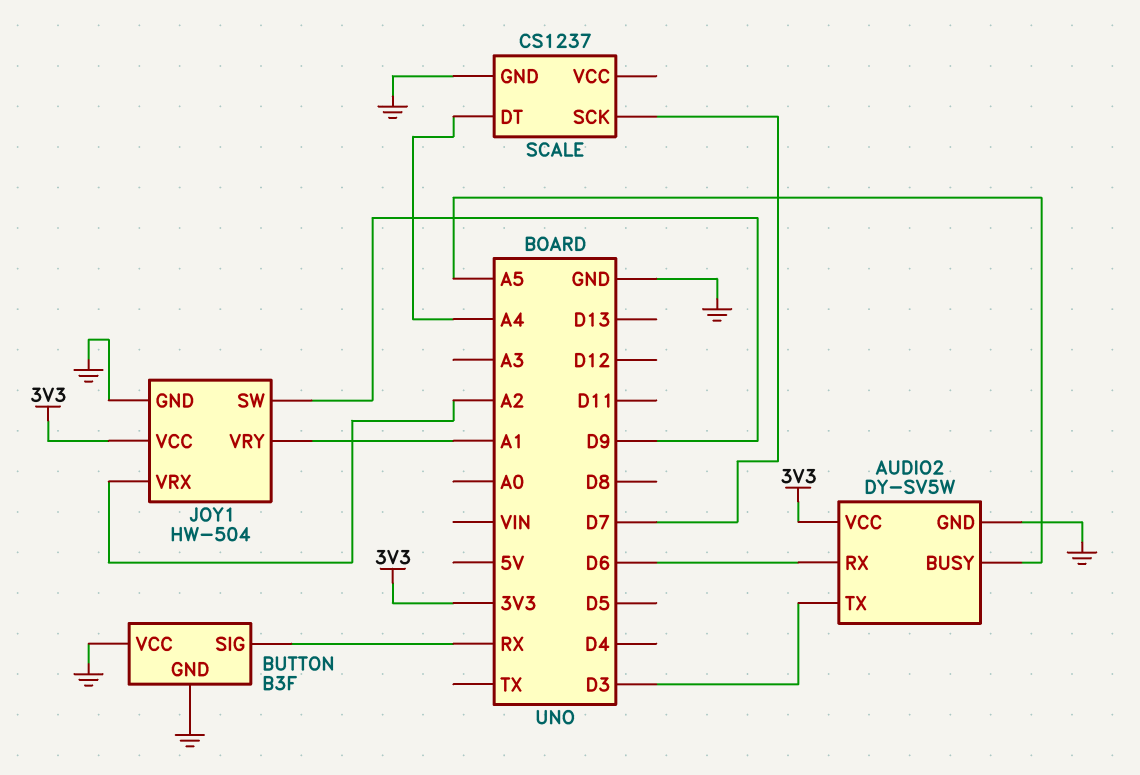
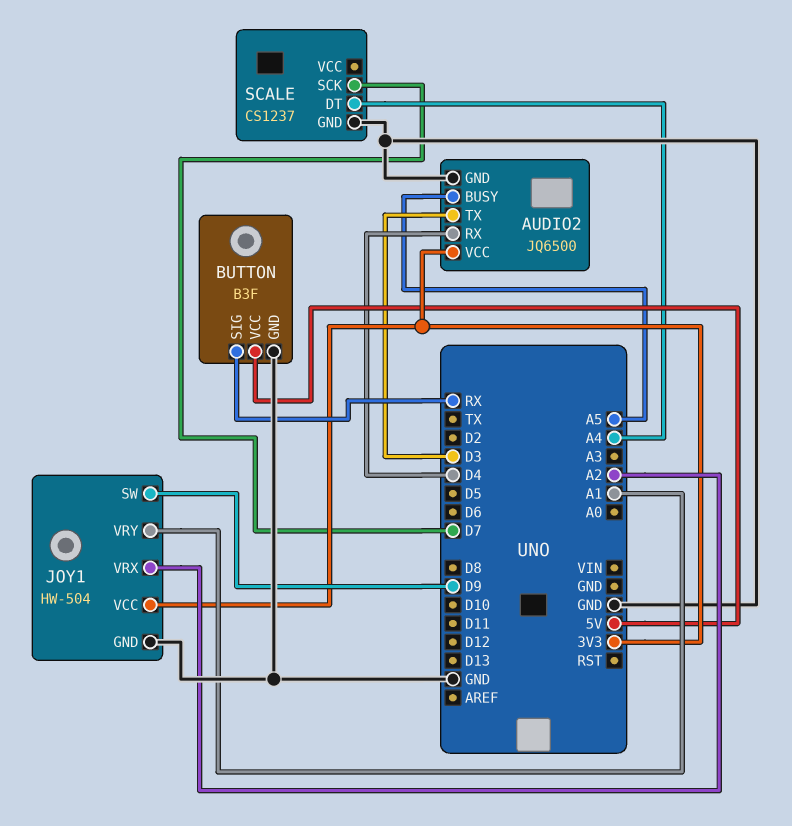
AUDIO2: DY-SV5W -> JQ6500
AUDIO2 pin RX: D6 -> D4
BUTTON pin VCC: GND -> 5V

